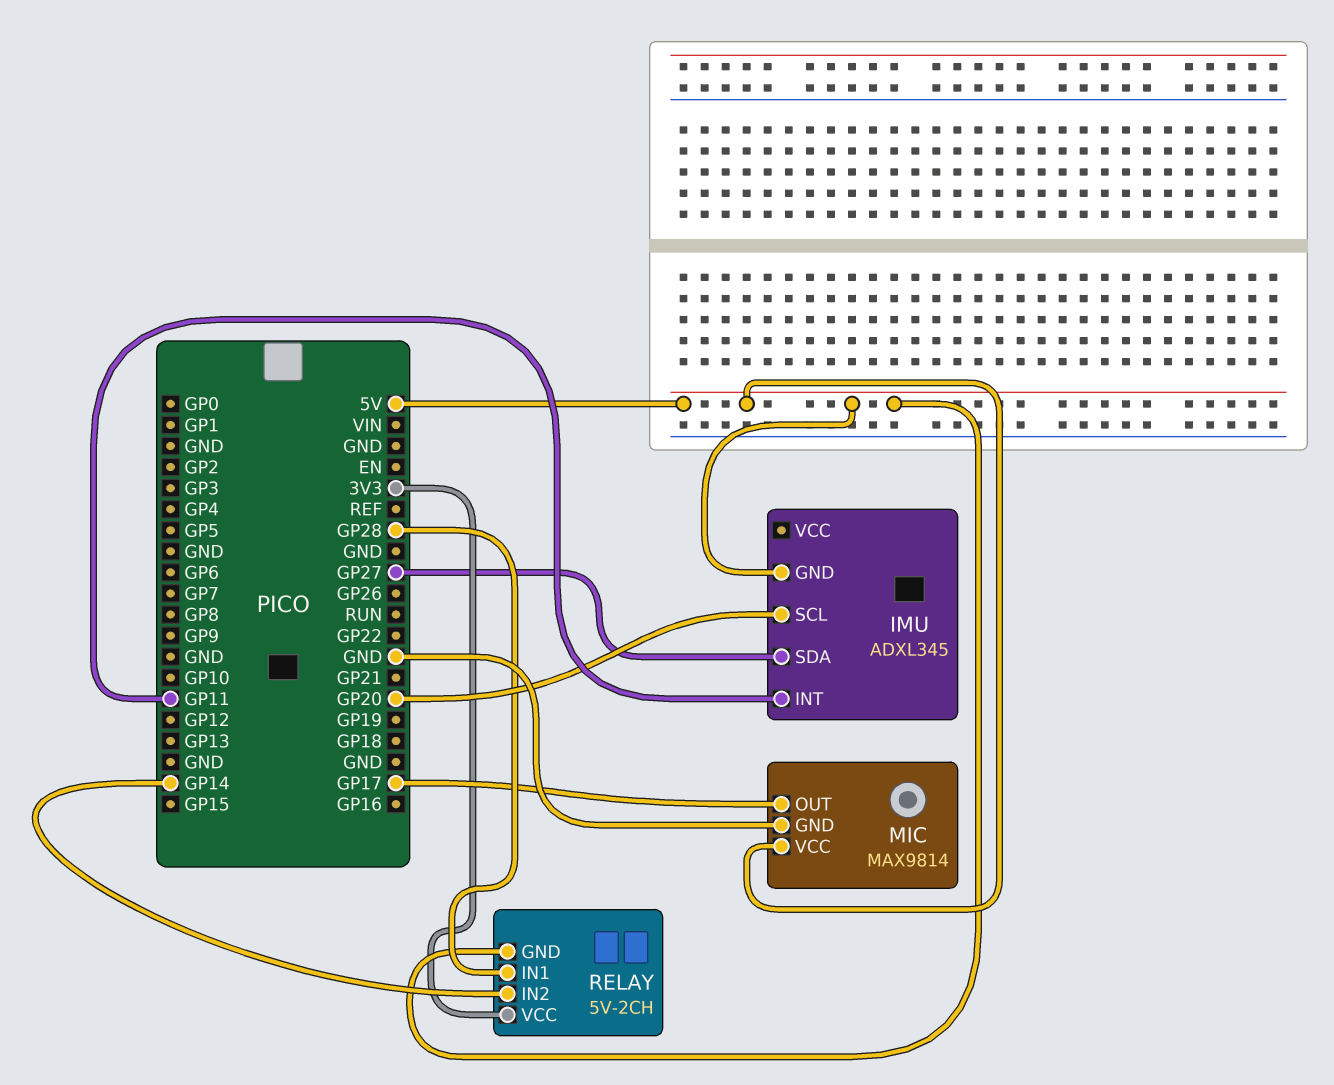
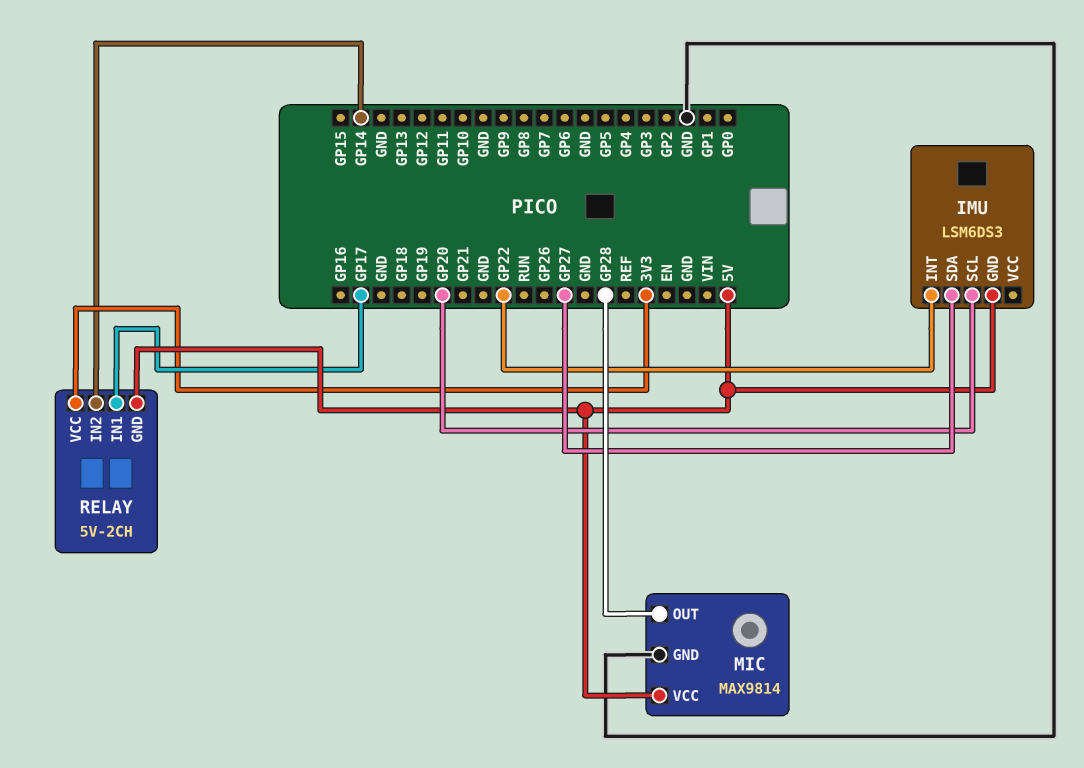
IMU: ADXL345 -> LSM6DS3
IMU pin INT: GP11 -> GP22
MIC pin OUT: GP17 -> GP28
RELAY pin IN1: GP28 -> GP17

